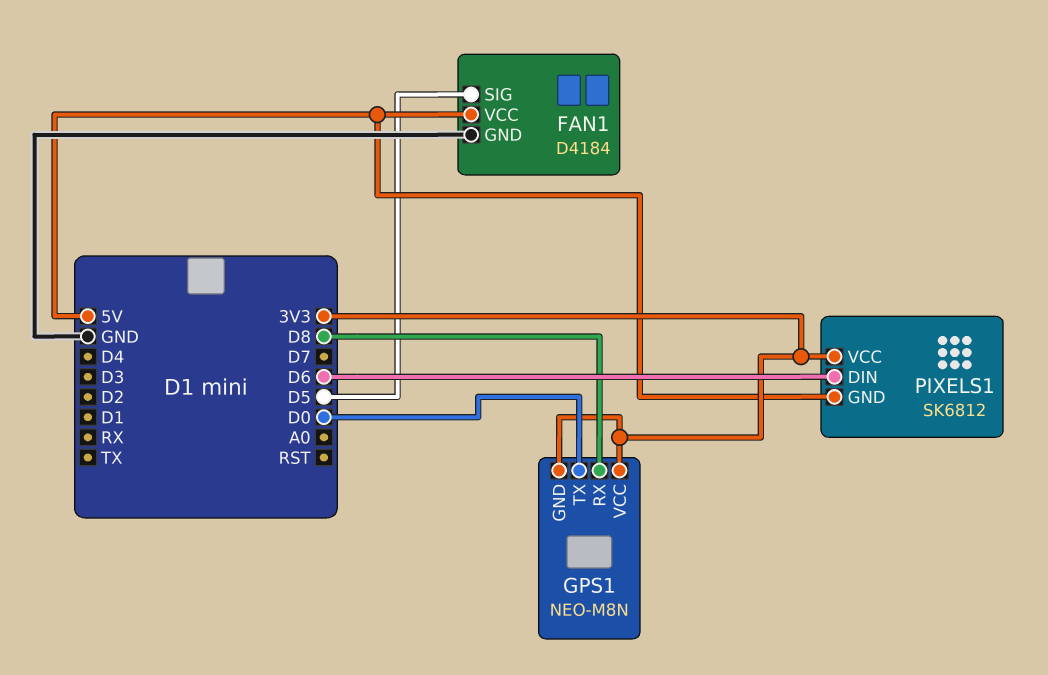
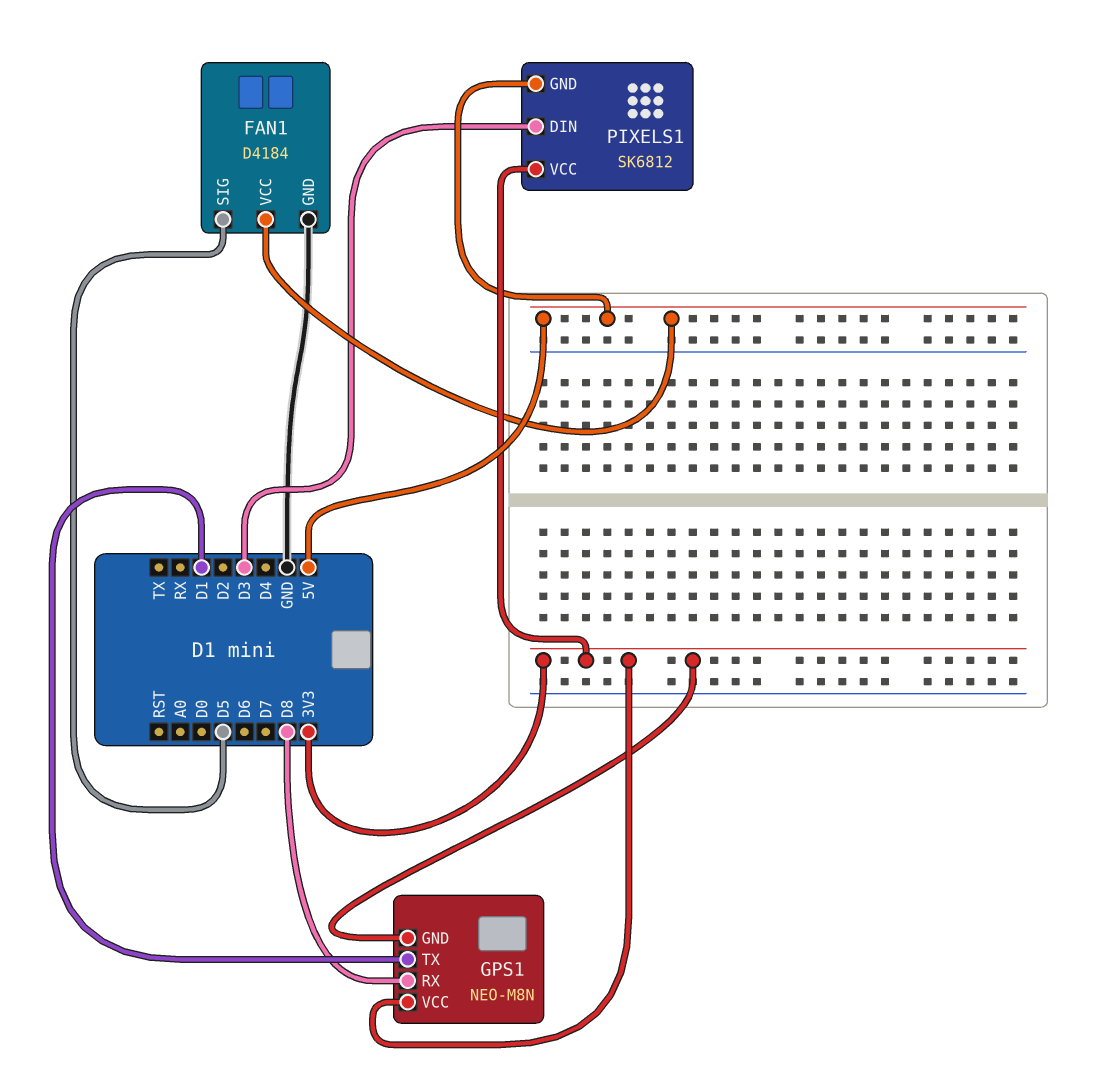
GPS1 pin TX: D0 -> D1
PIXELS1 pin DIN: D6 -> D3

